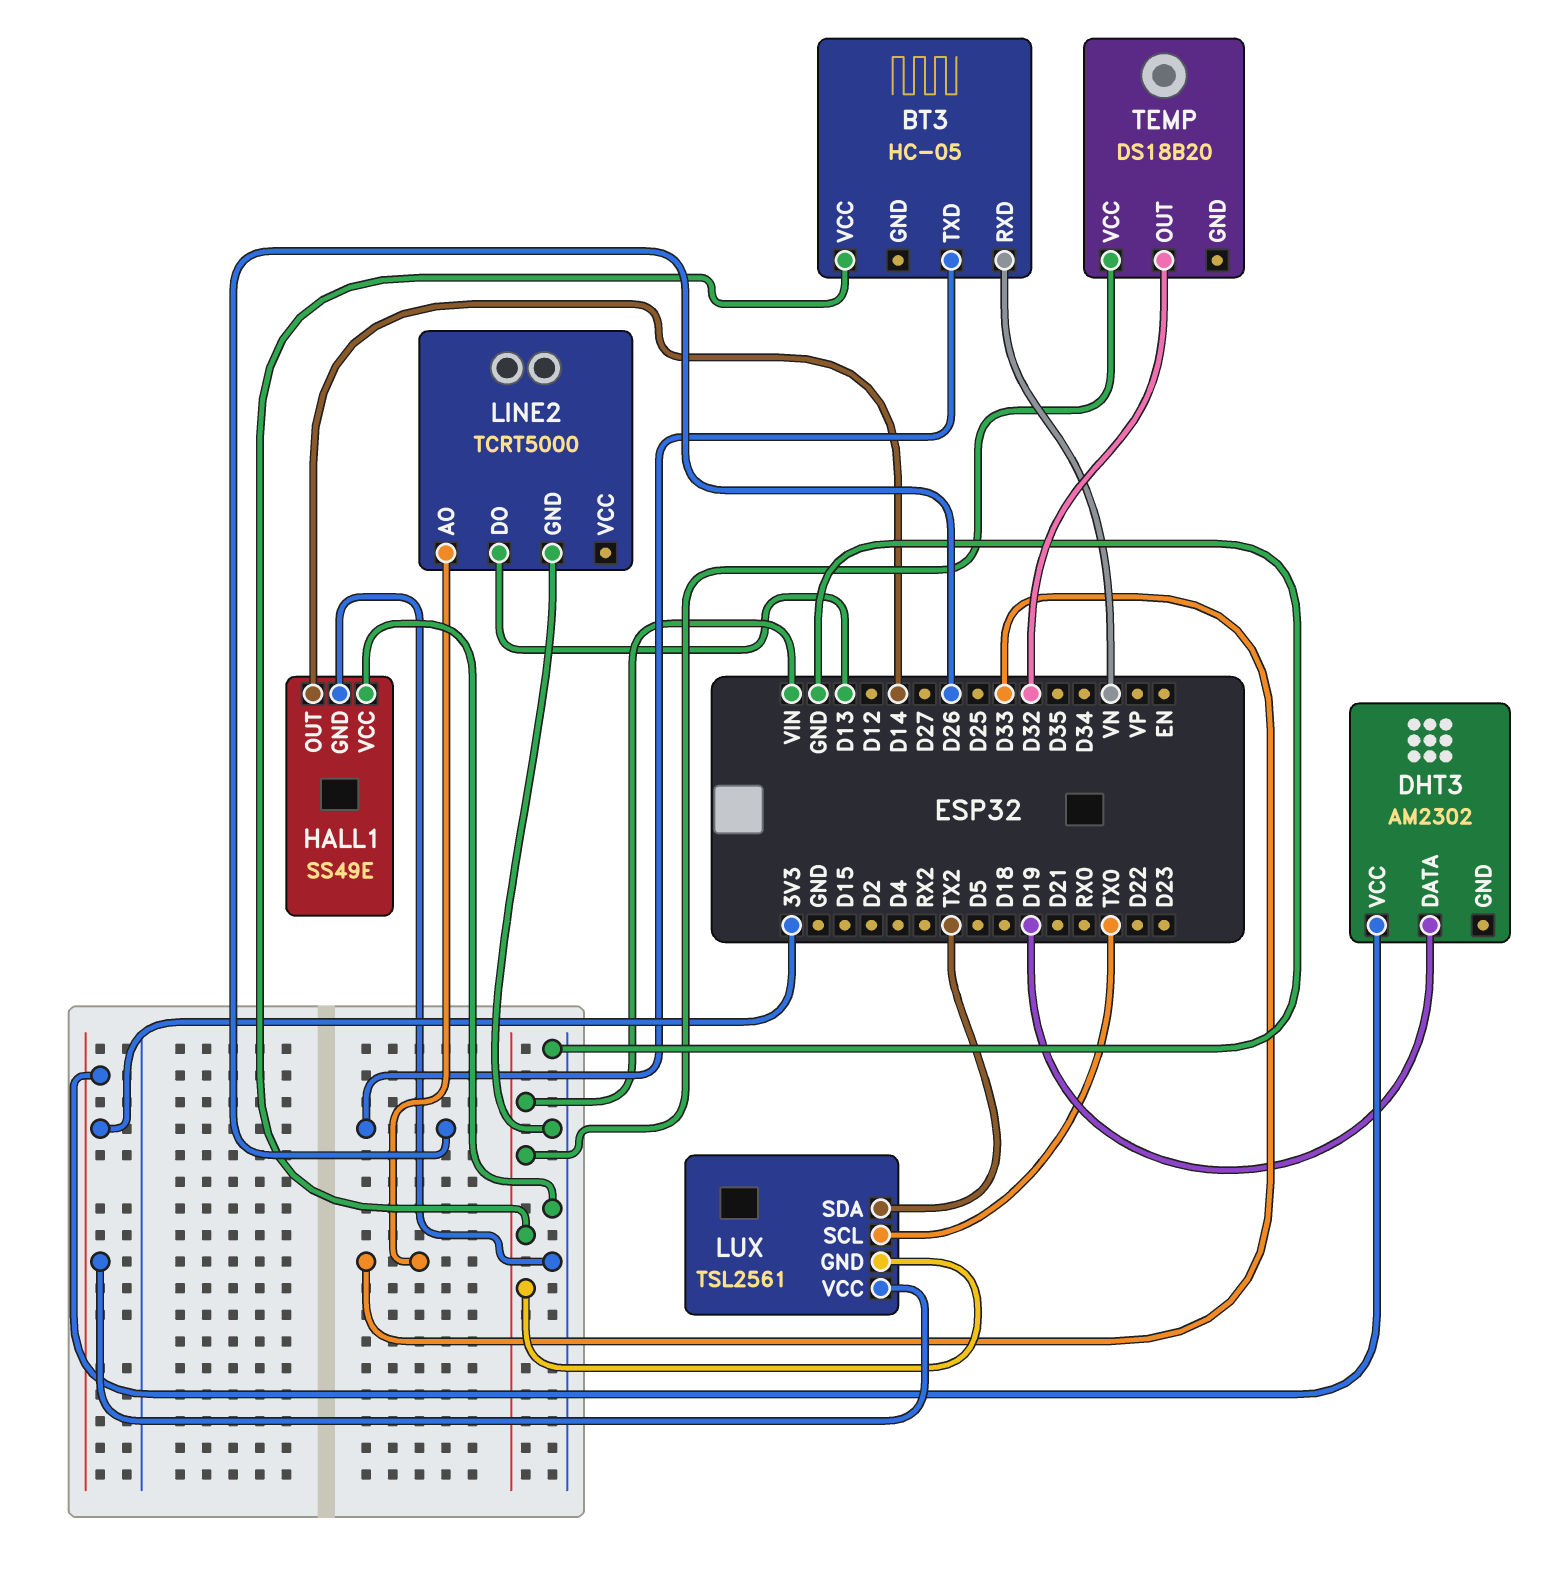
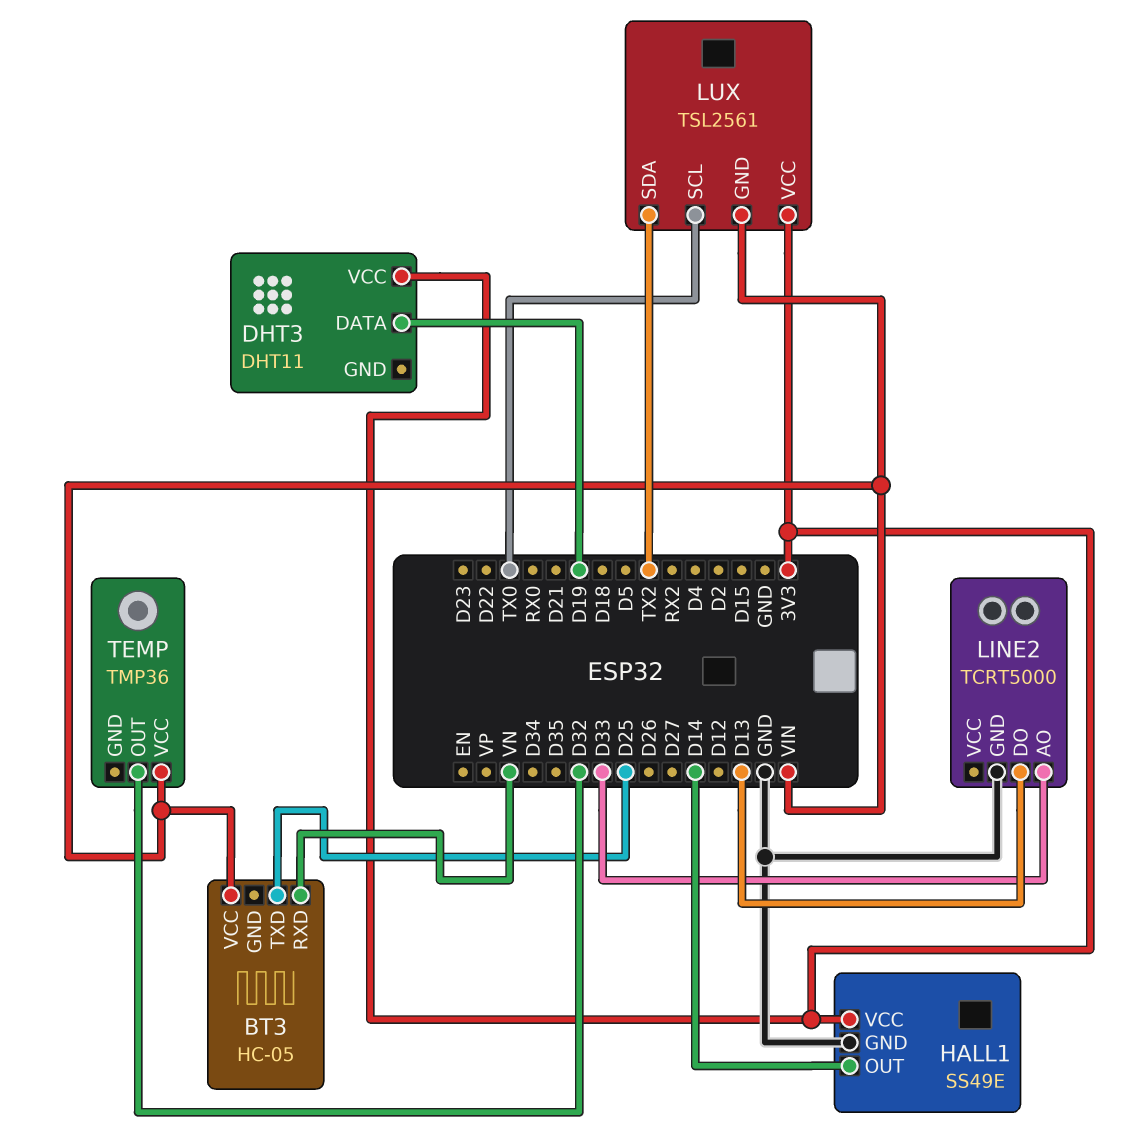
BT3 pin TXD: D26 -> D25
DHT3: AM2302 -> DHT11
HALL1 pin VCC: GND -> 3V3
TEMP: DS18B20 -> TMP36

